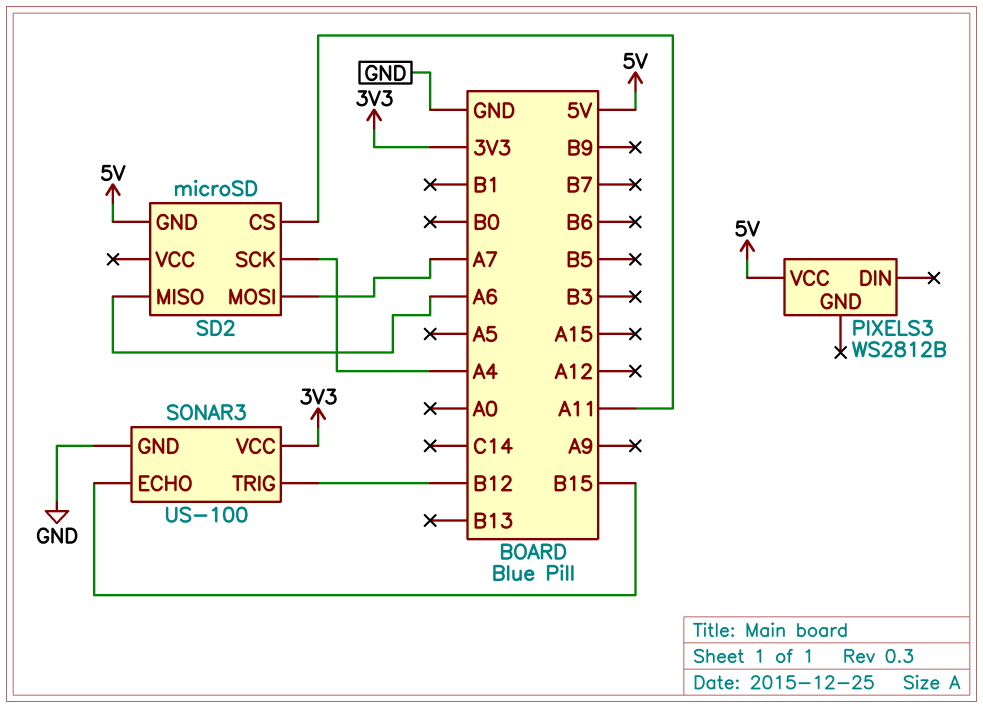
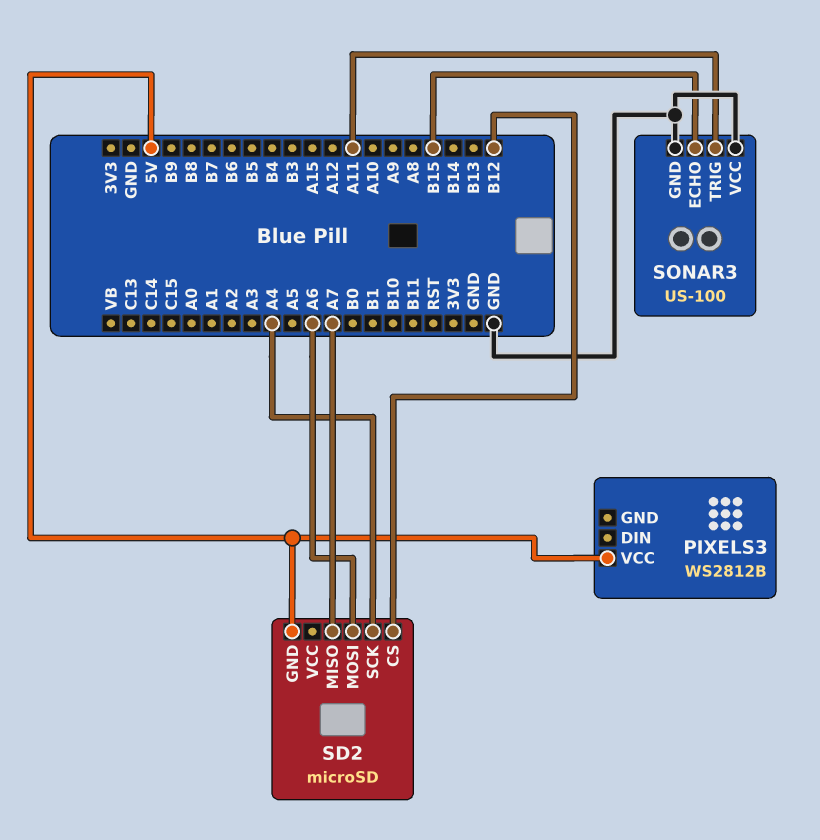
SD2 pin CS: A11 -> B12
SD2 pin MISO: A6 -> A7
SD2 pin MOSI: A7 -> A6
SONAR3 pin TRIG: B12 -> A11
SONAR3 pin VCC: 3V3 -> GND

